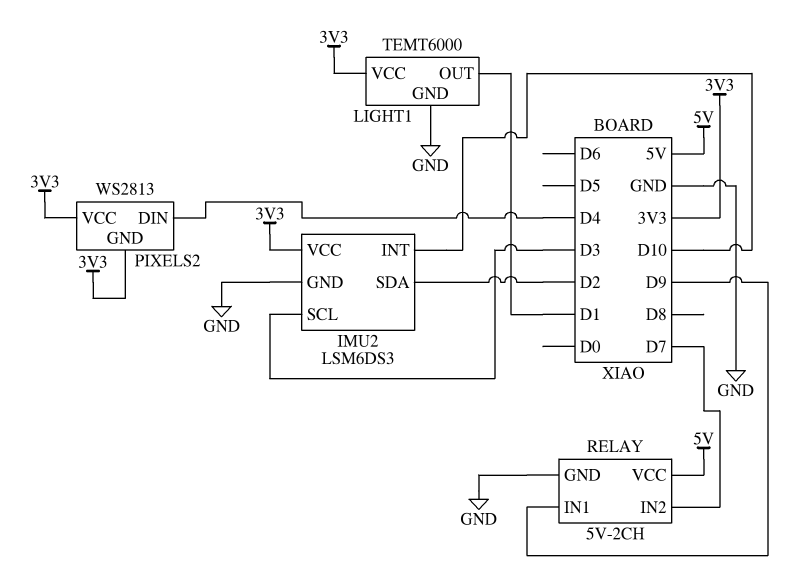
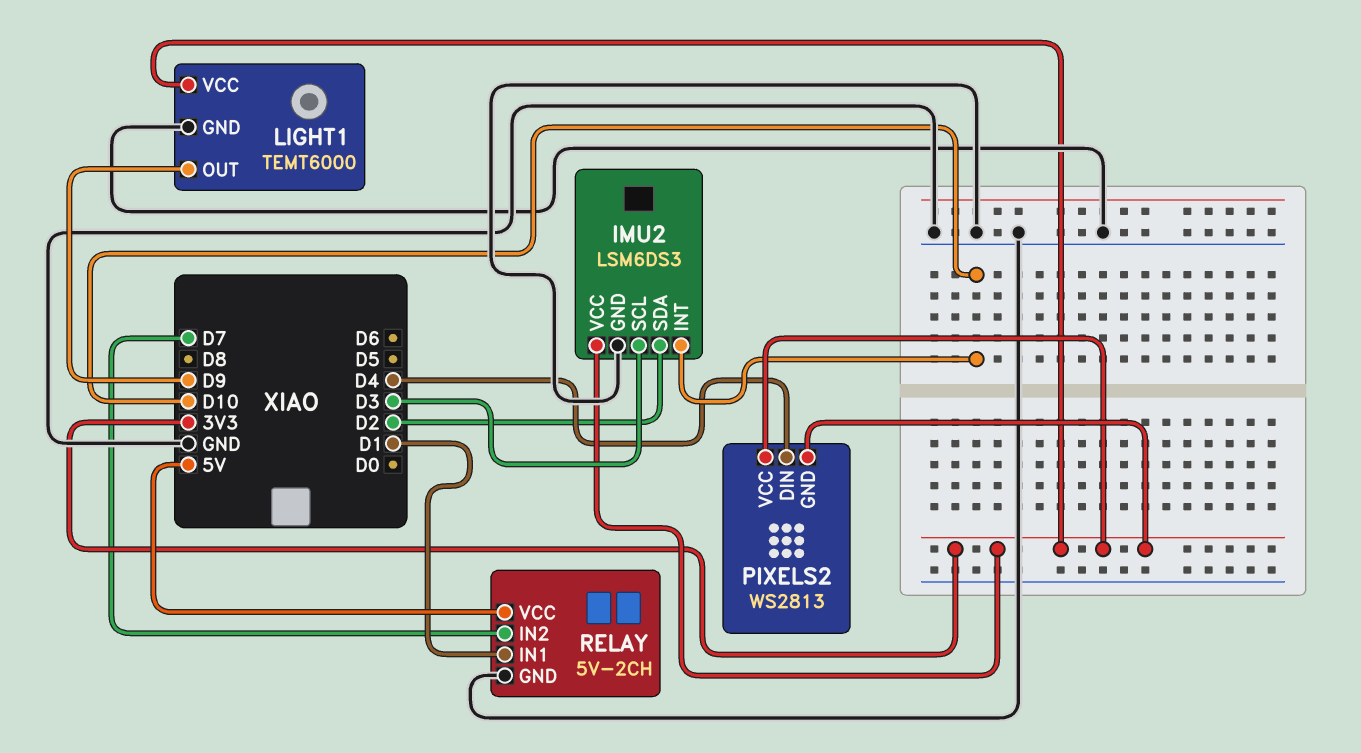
LIGHT1 pin OUT: D1 -> D9
RELAY pin IN1: D9 -> D1

